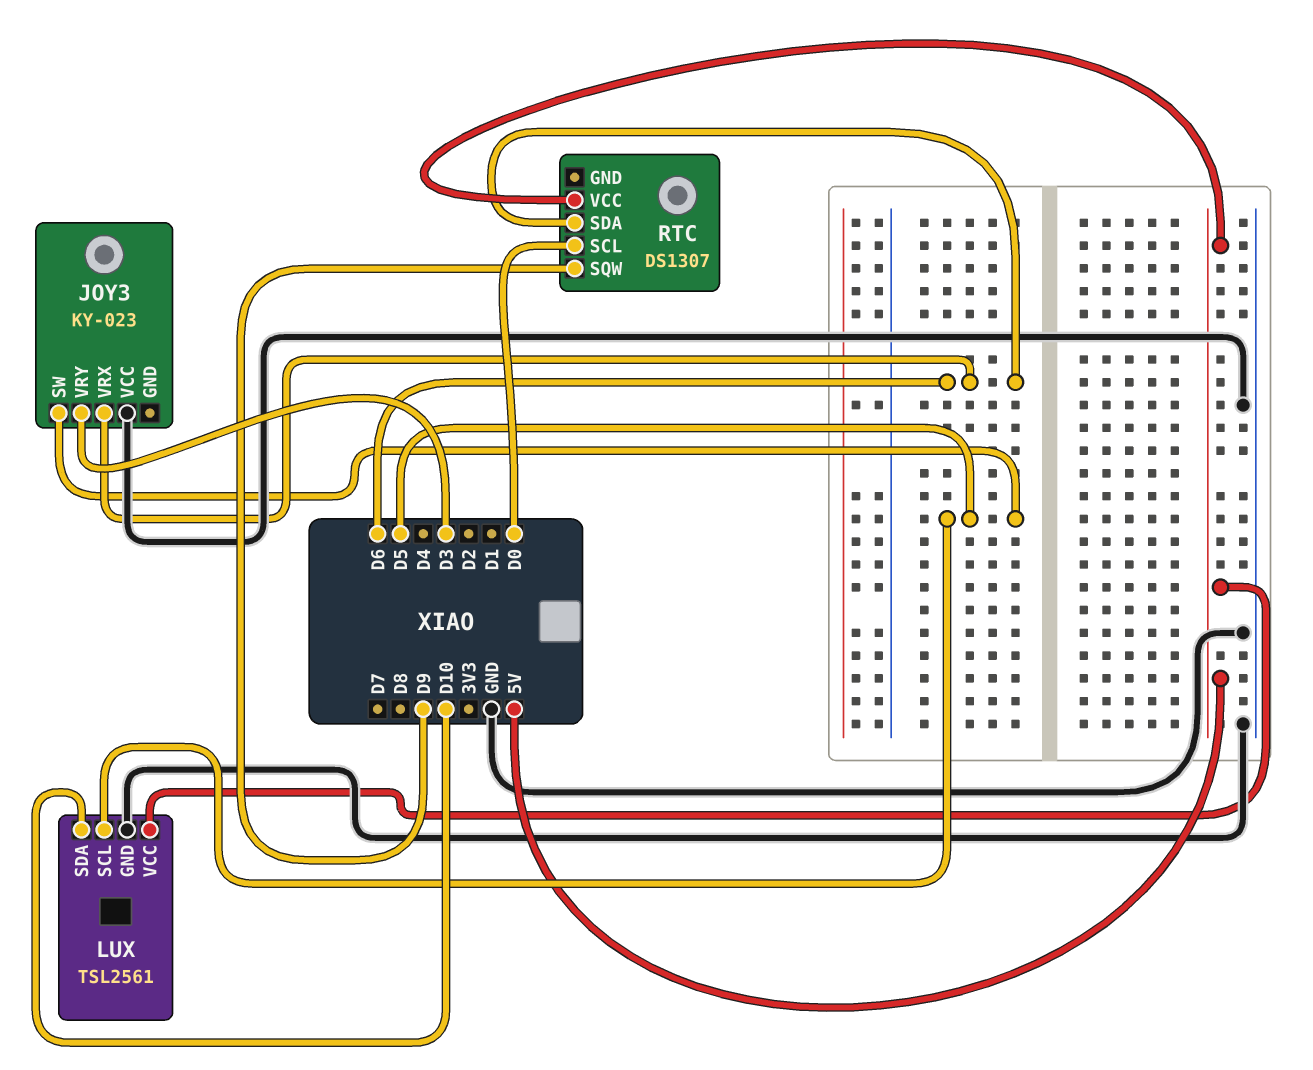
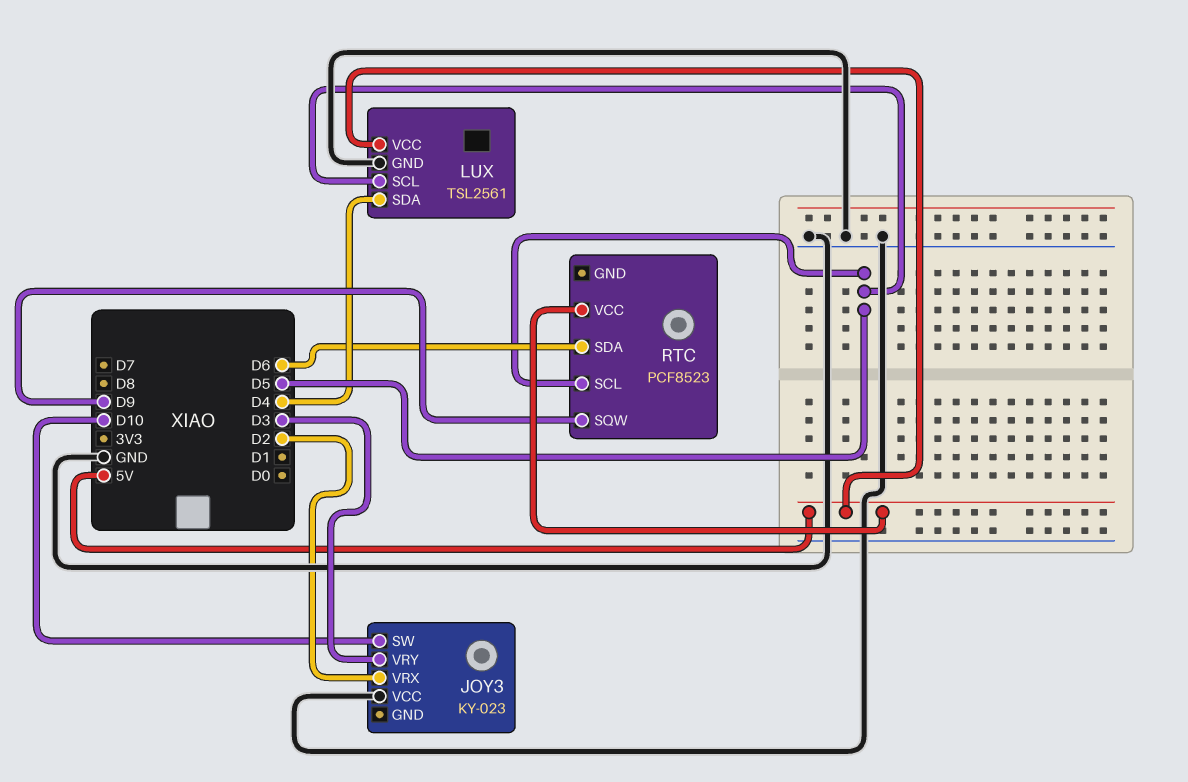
JOY3 pin SW: D5 -> D10
JOY3 pin VRX: D6 -> D2
LUX pin SDA: D10 -> D4
RTC: DS1307 -> PCF8523
RTC pin SCL: D0 -> D5

